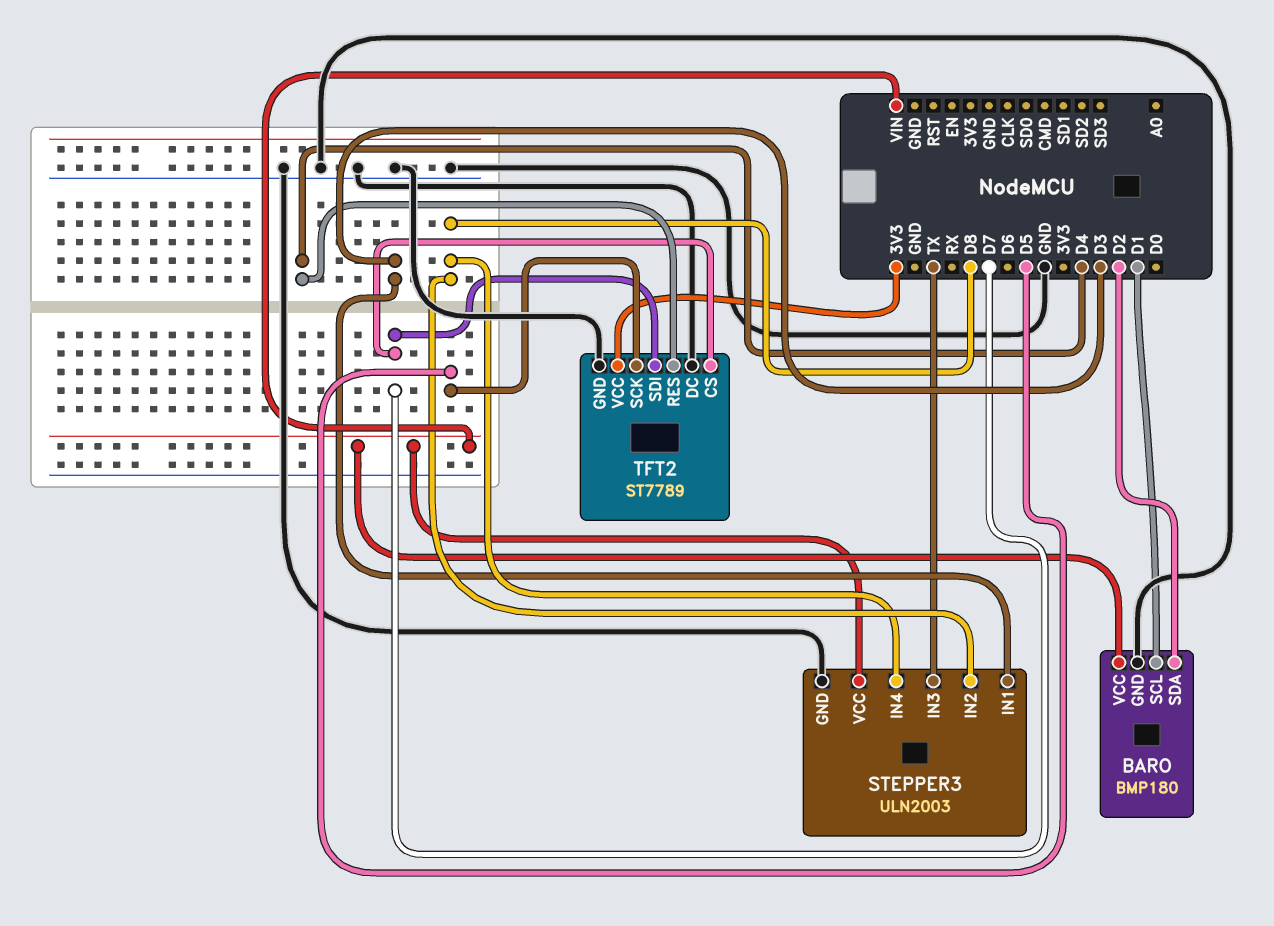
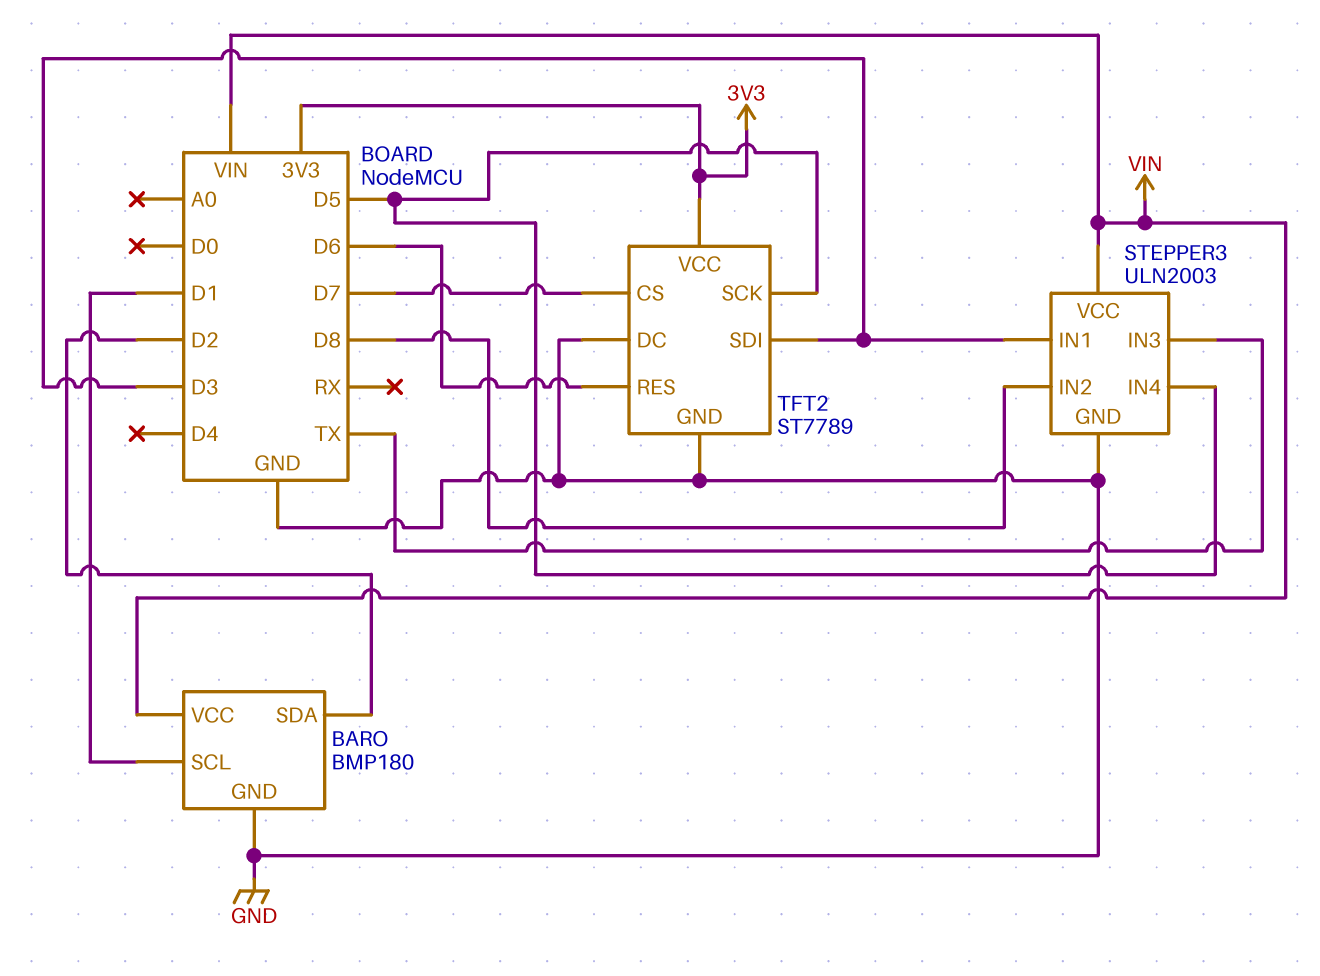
STEPPER3 pin IN4: D8 -> D5
TFT2 pin RES: D4 -> D6
TFT2 pin SDI: D7 -> D3

